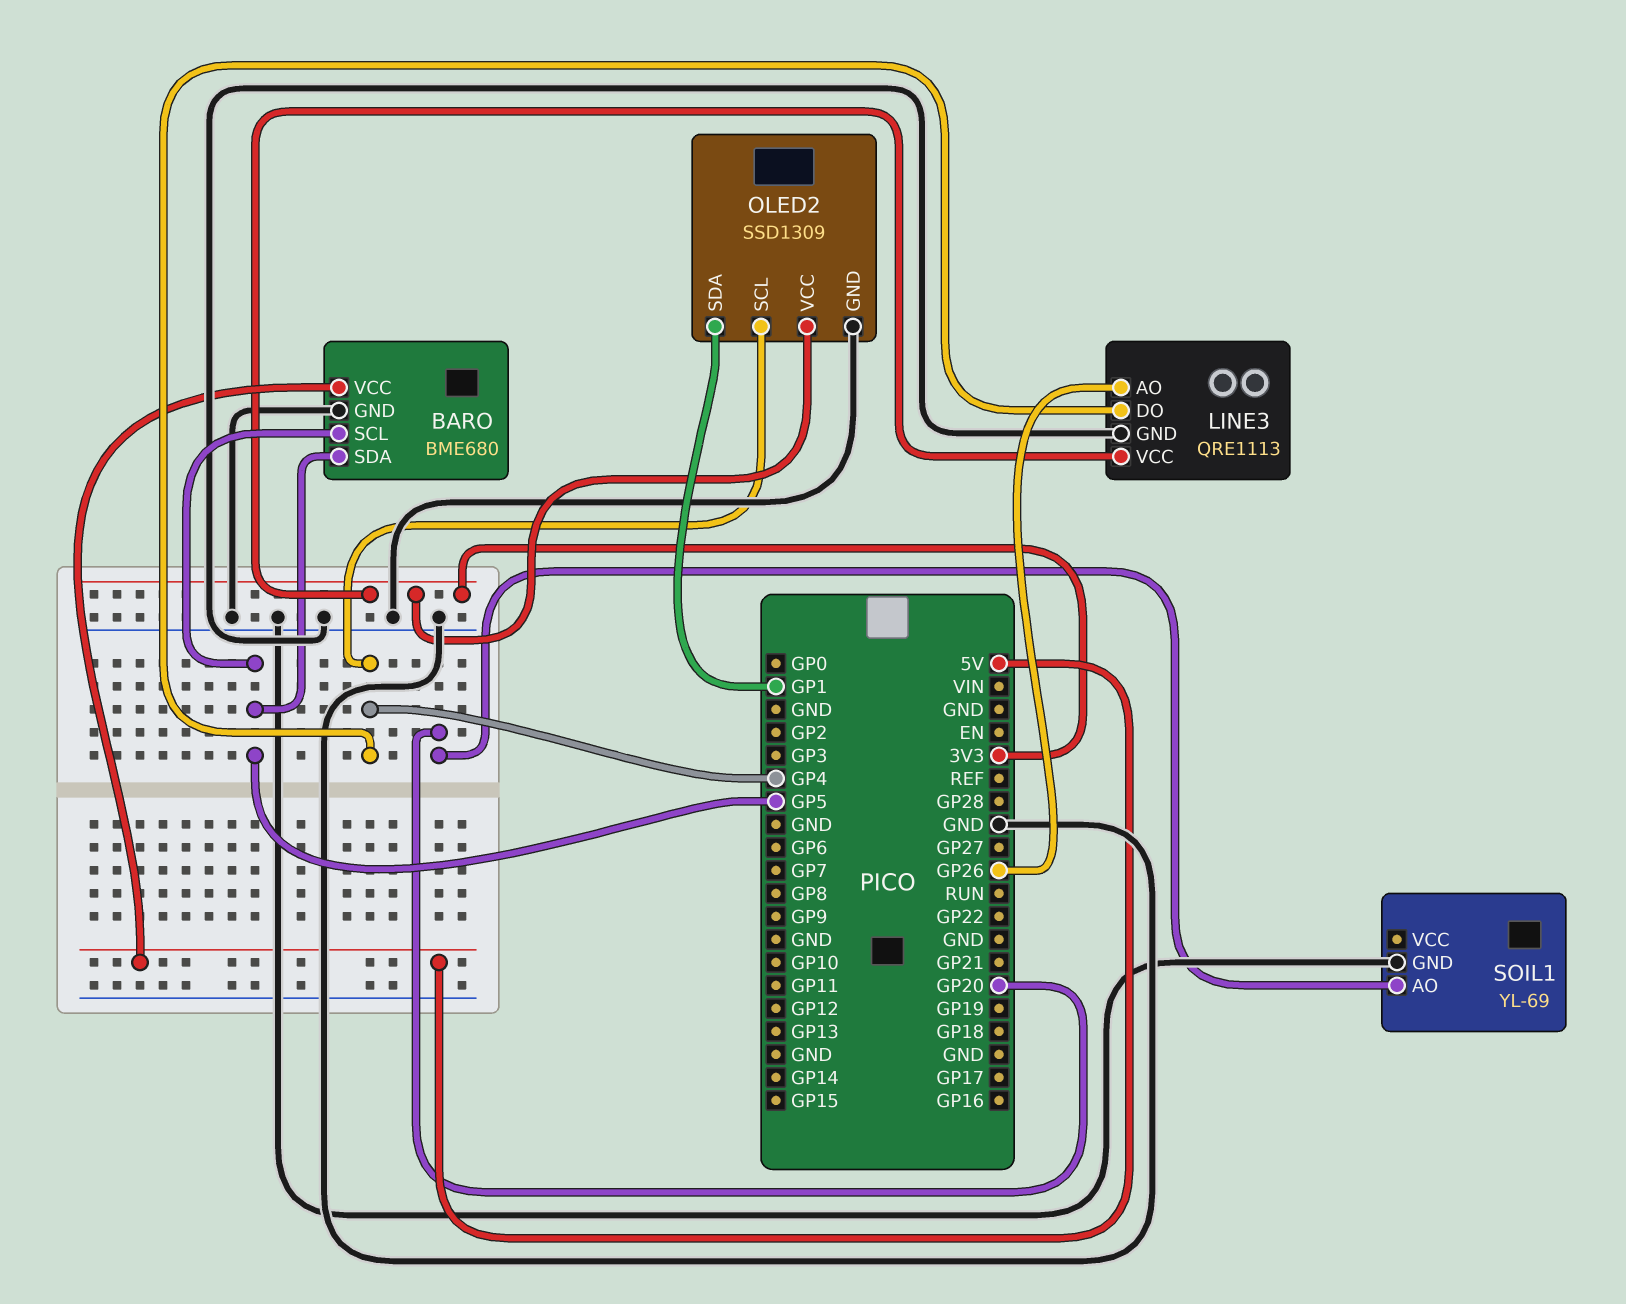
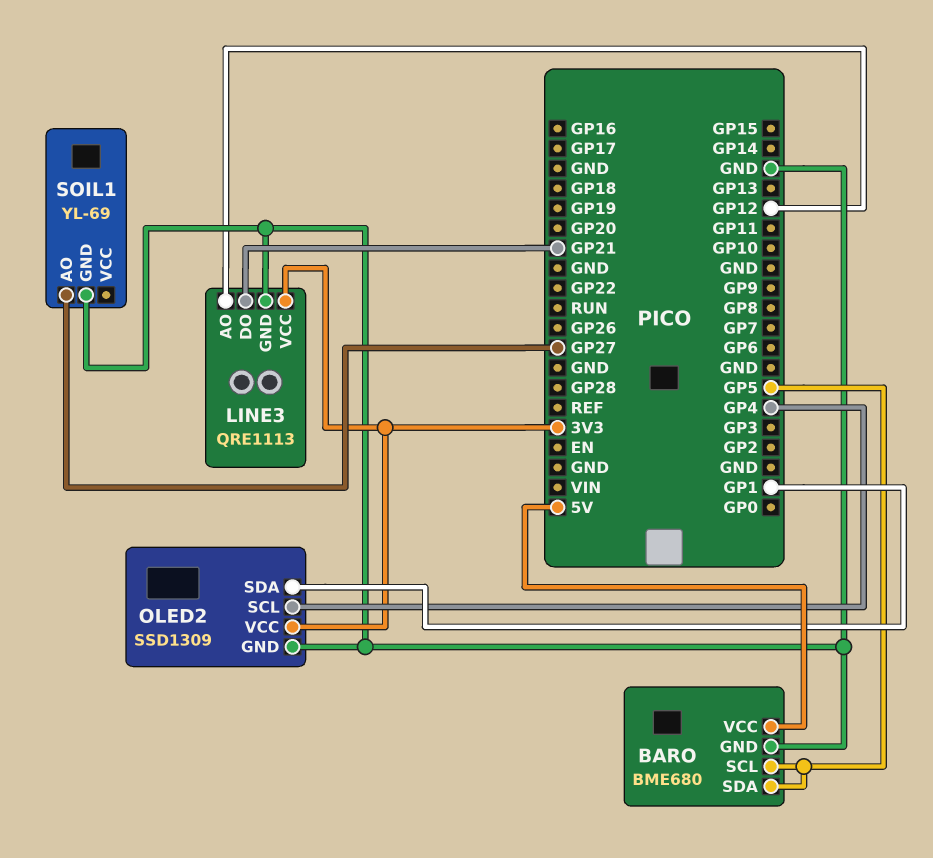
LINE3 pin AO: GP26 -> GP12
LINE3 pin DO: GP4 -> GP21
SOIL1 pin AO: GP20 -> GP27

